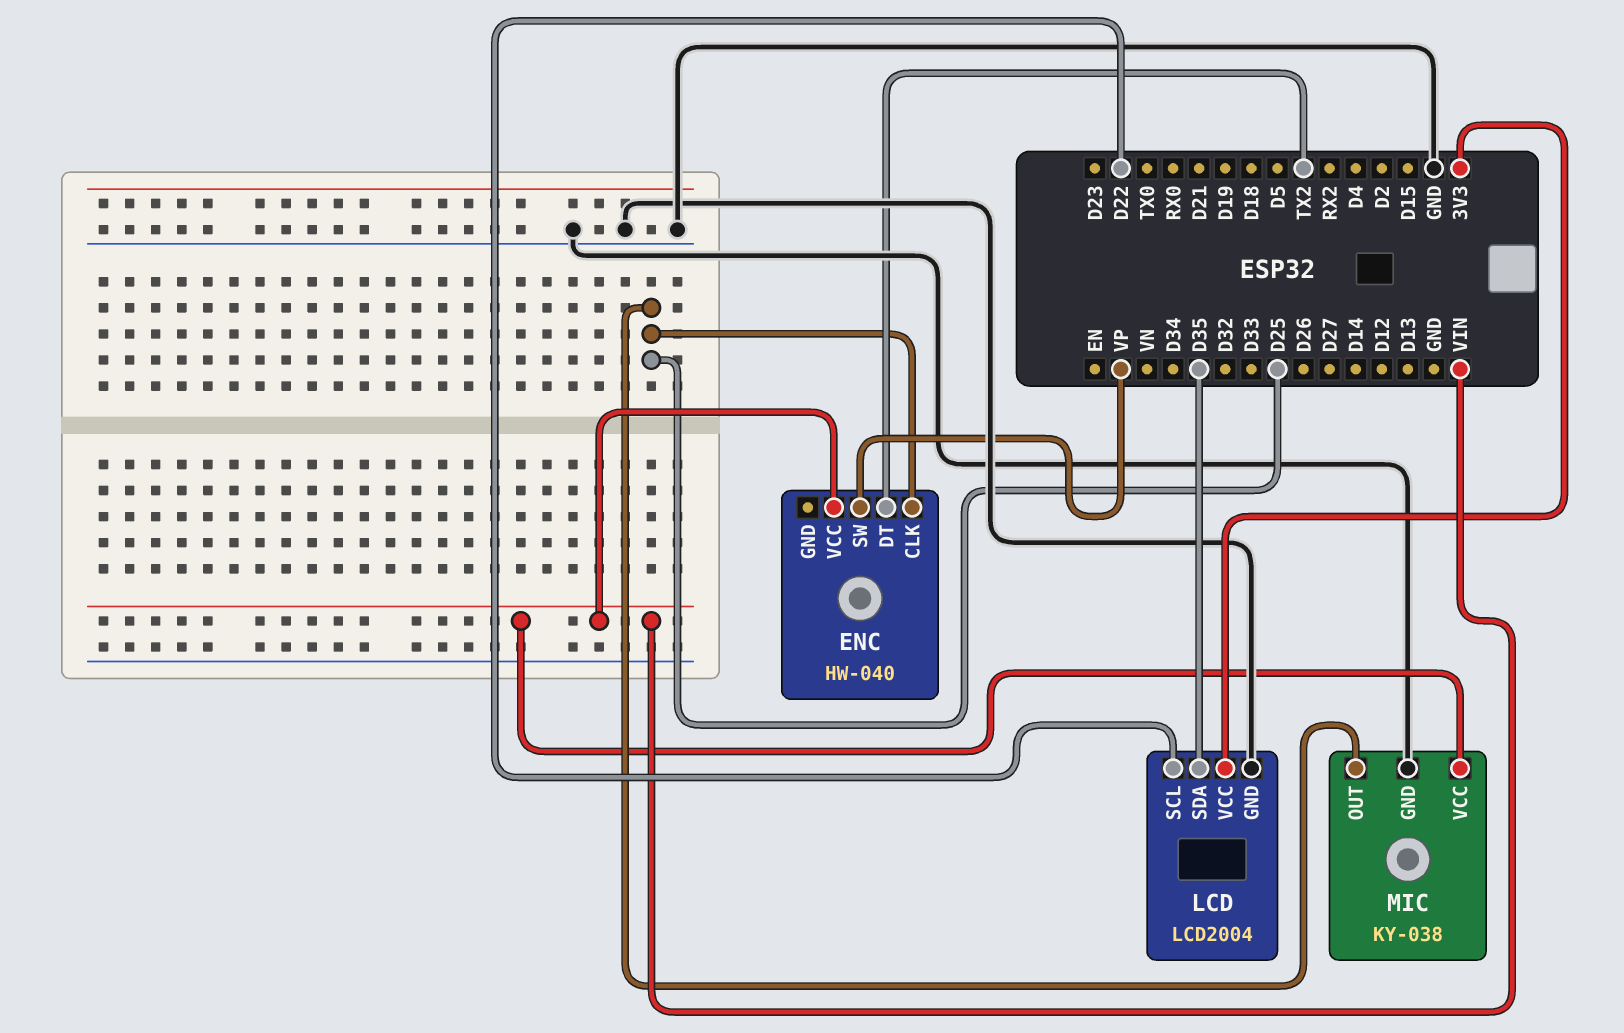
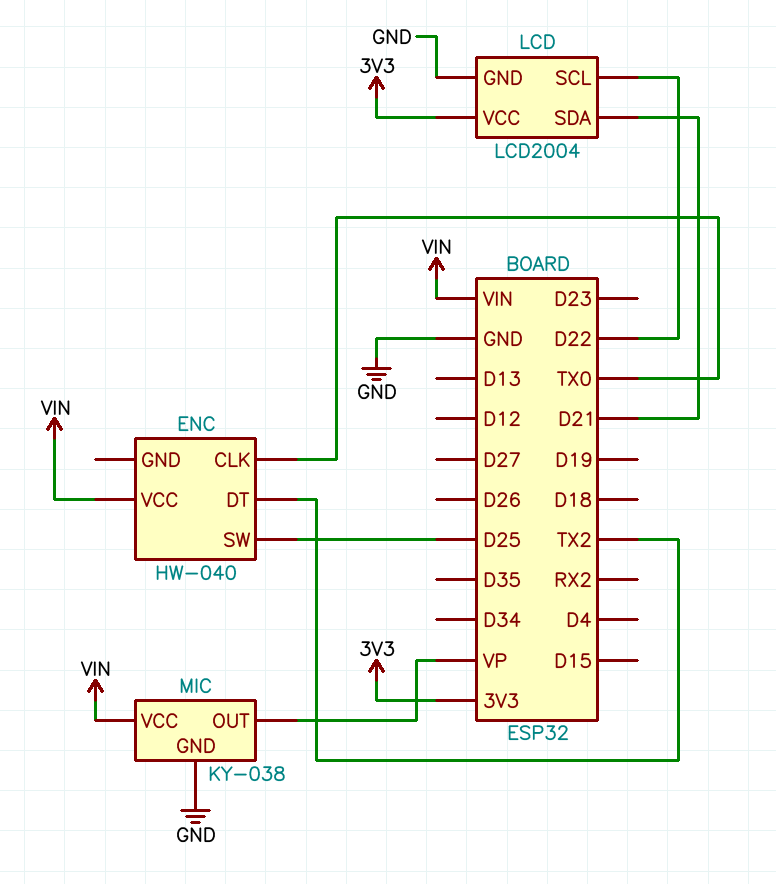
ENC pin CLK: D25 -> TX0
ENC pin SW: VP -> D25
LCD pin SDA: D35 -> D21
MIC pin OUT: D25 -> VP

